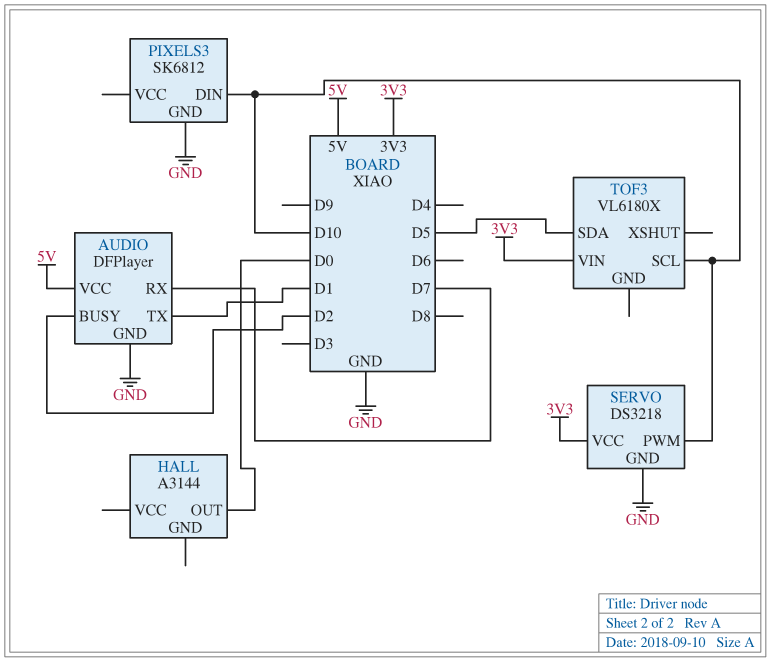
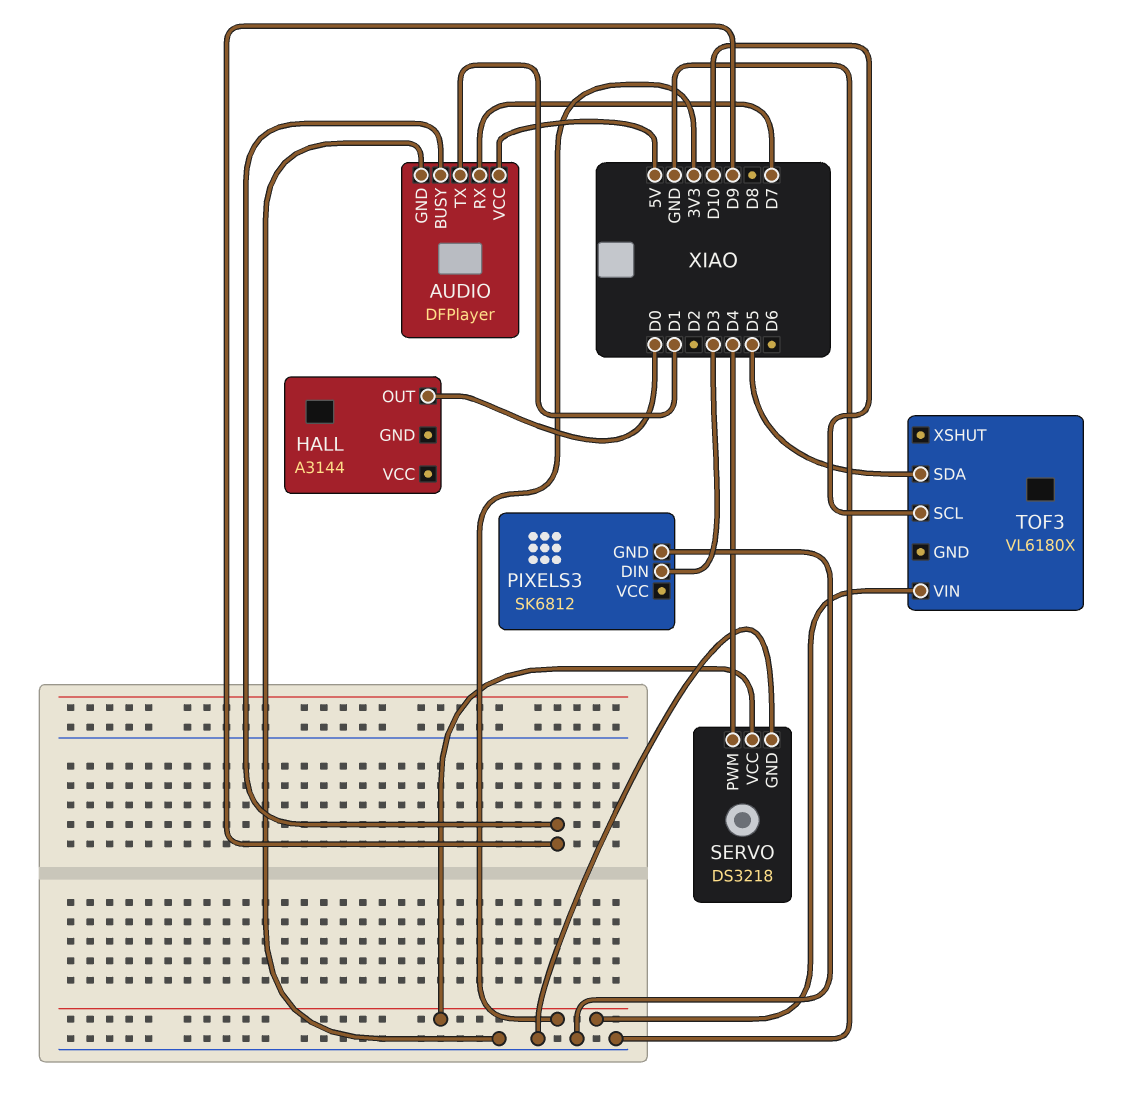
AUDIO pin BUSY: D2 -> D9
PIXELS3 pin DIN: D10 -> D3
SERVO pin PWM: D10 -> D4

